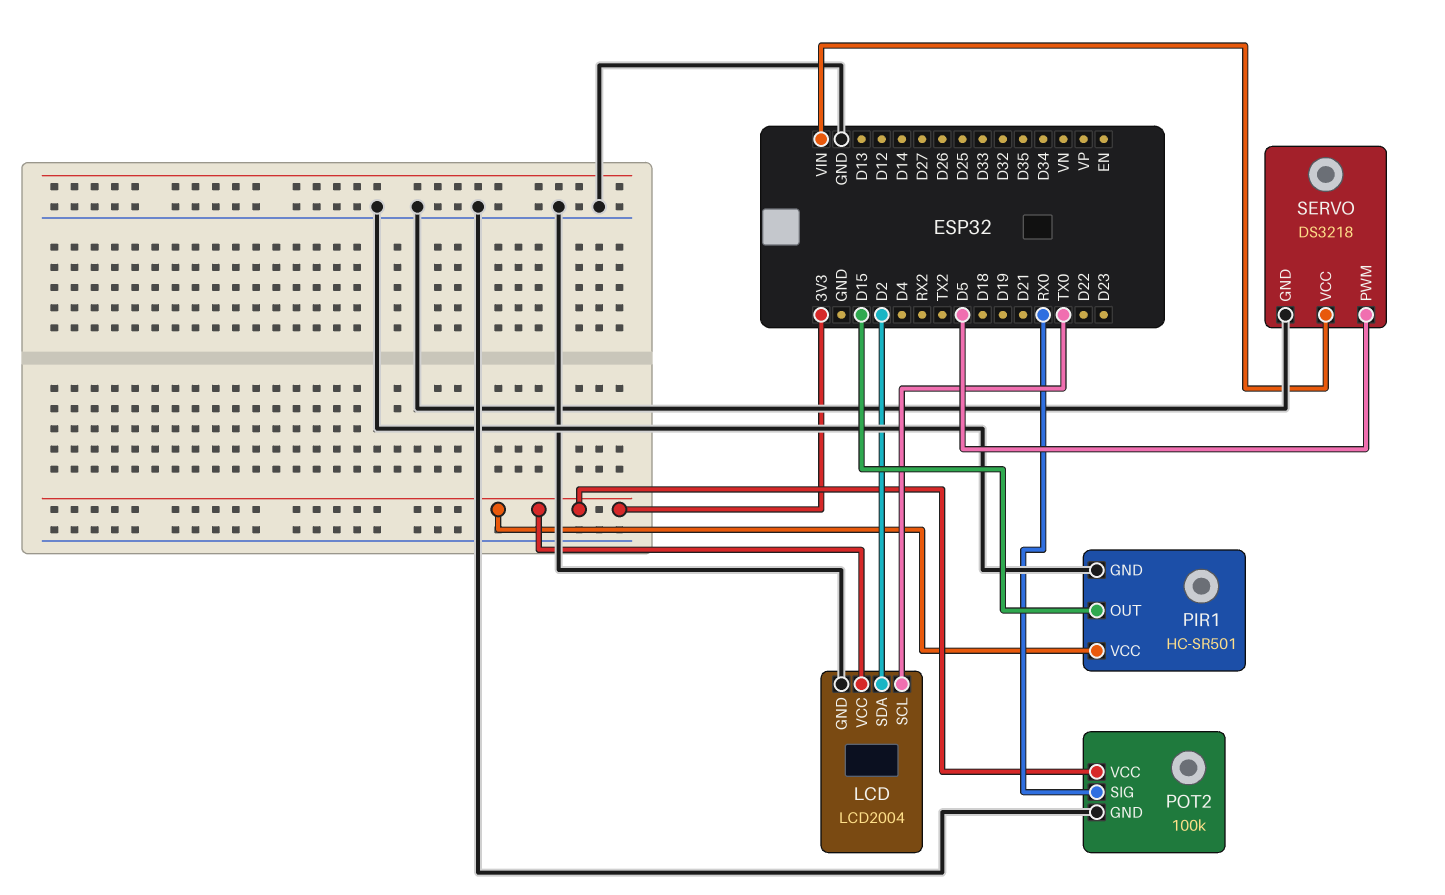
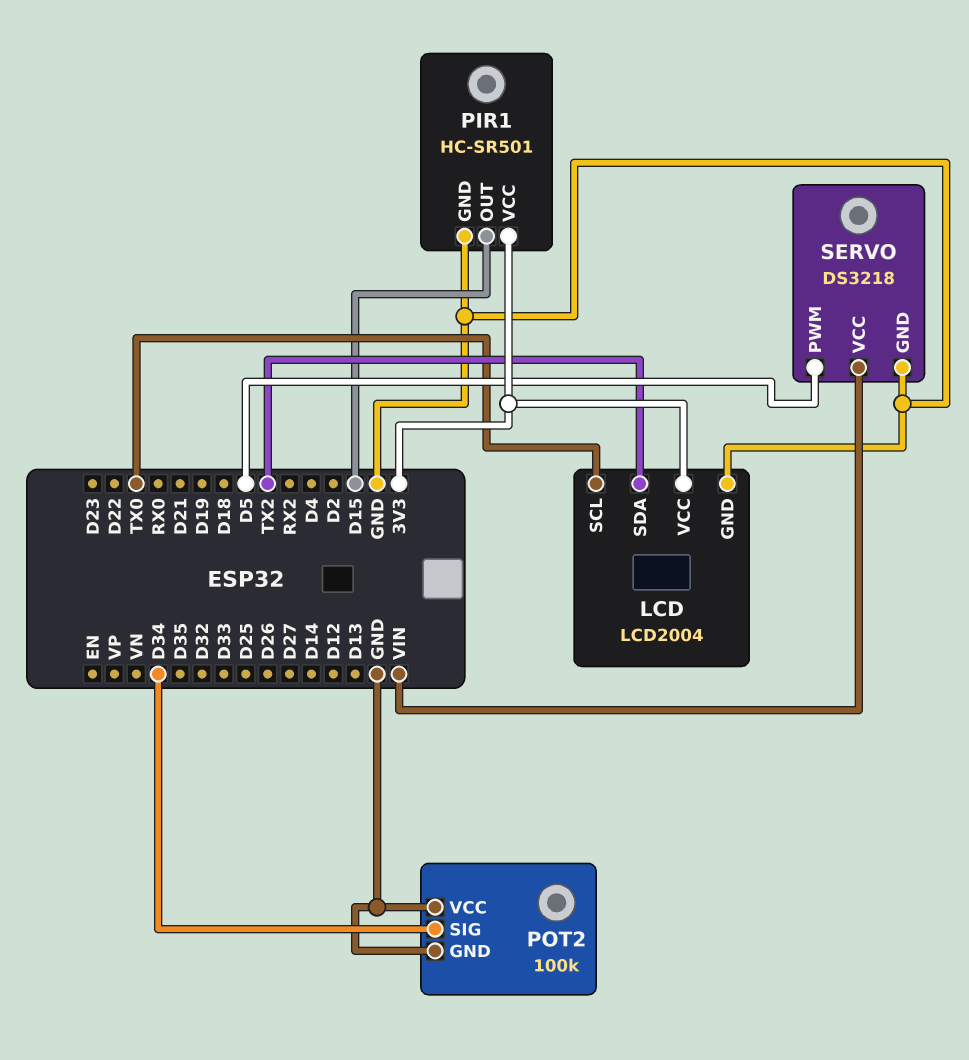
LCD pin SDA: D2 -> TX2
POT2 pin SIG: RX0 -> D34
POT2 pin VCC: 3V3 -> GND

